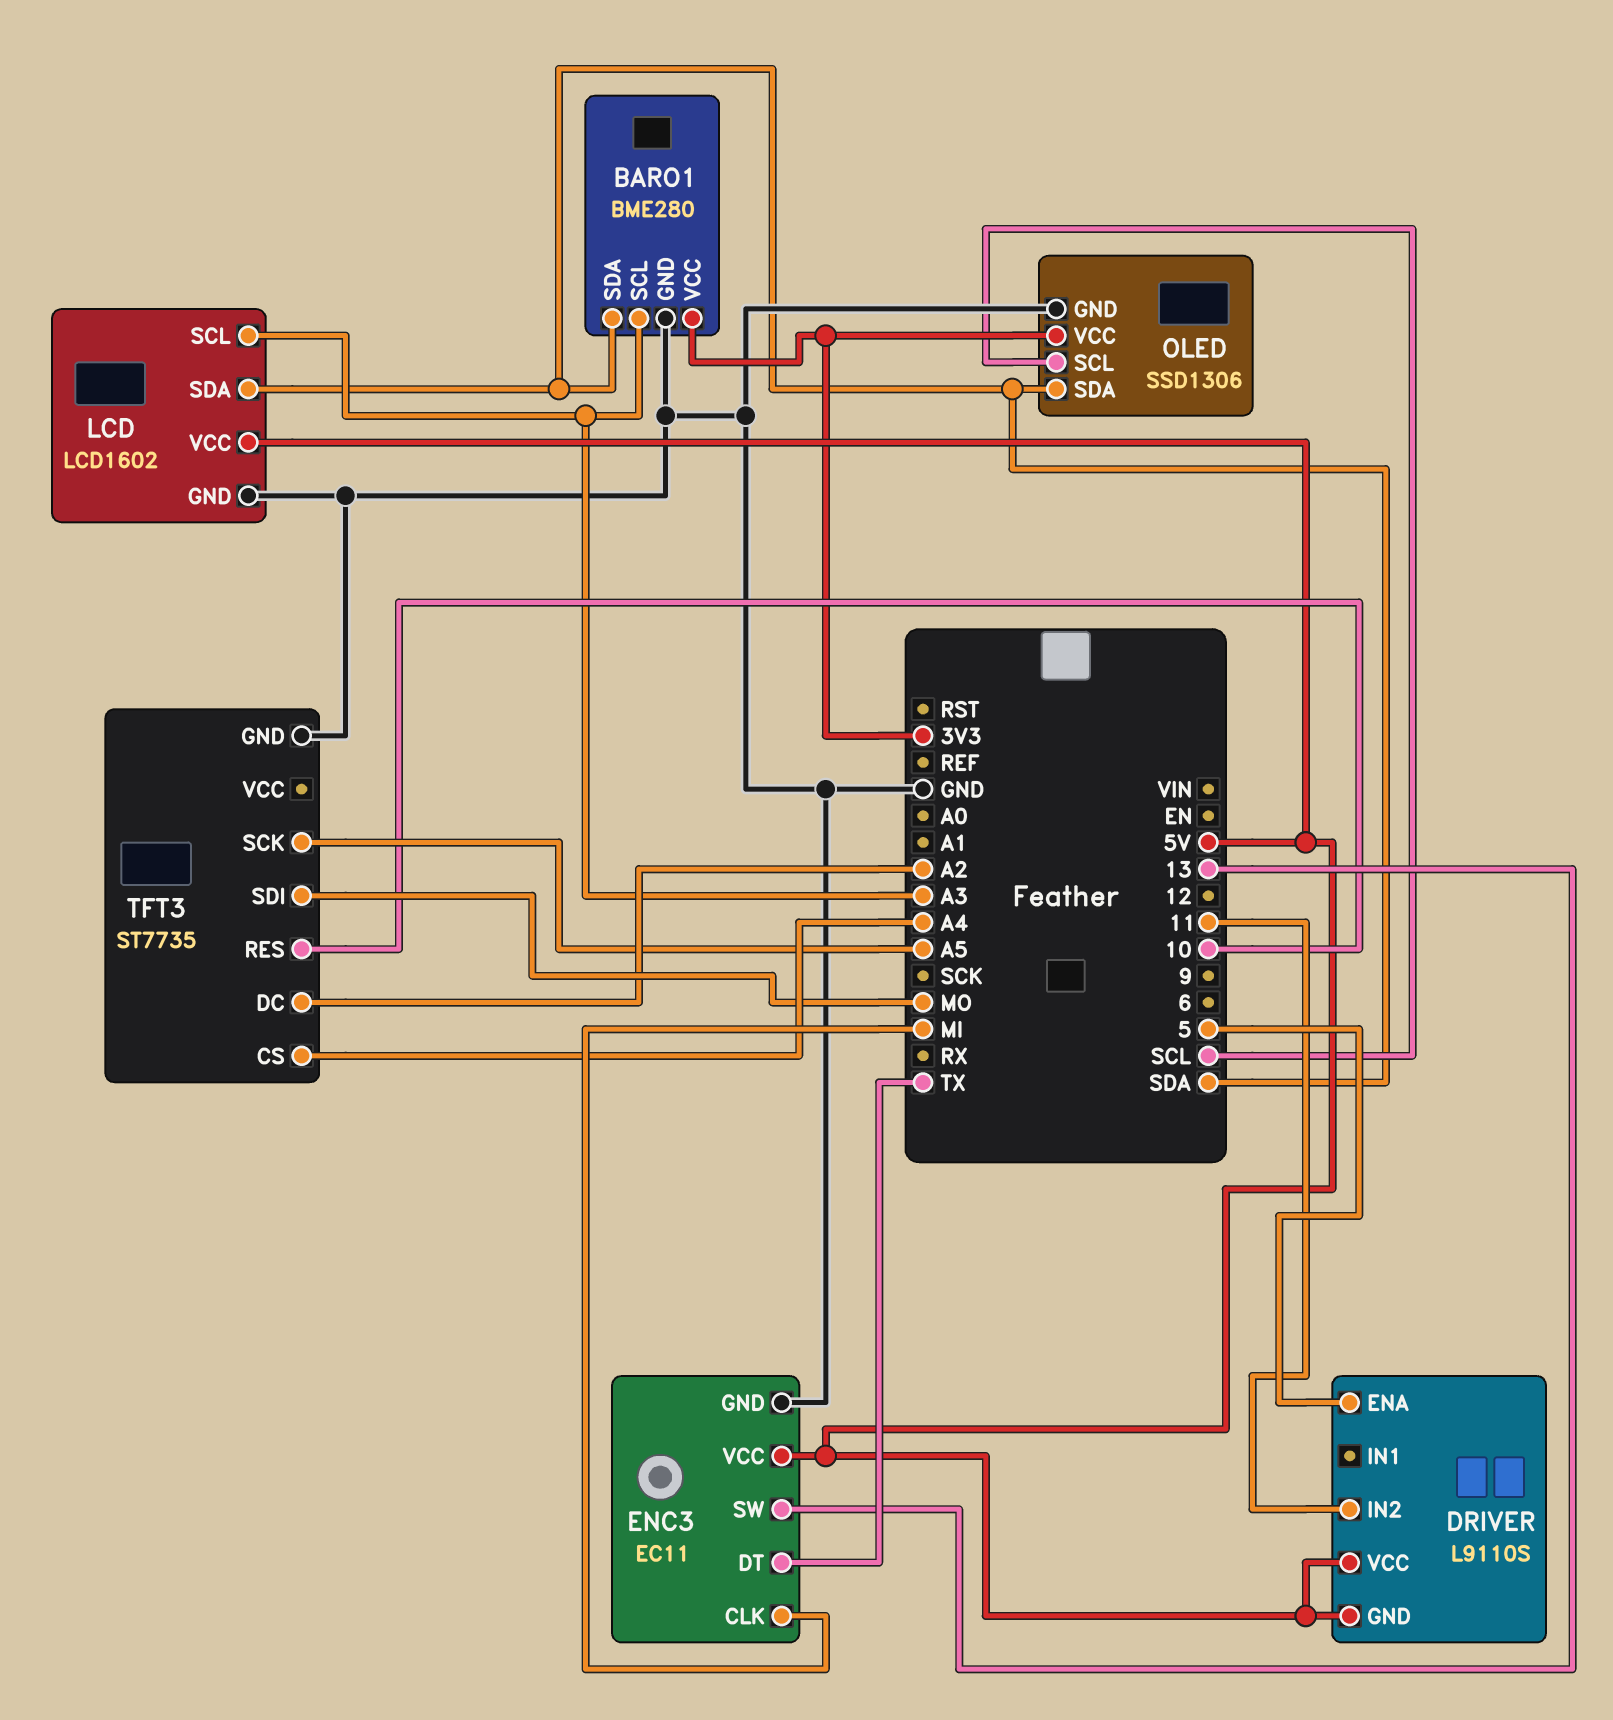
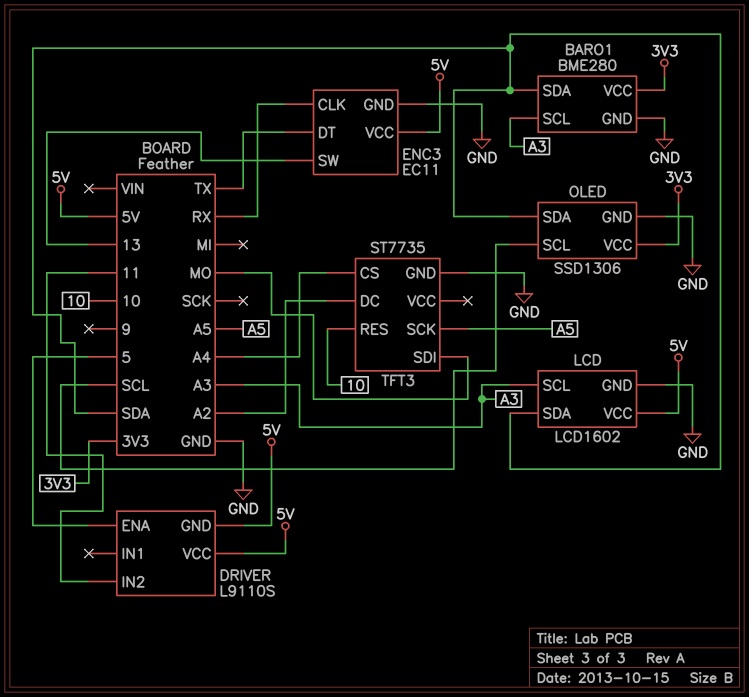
ENC3 pin CLK: MI -> RX

